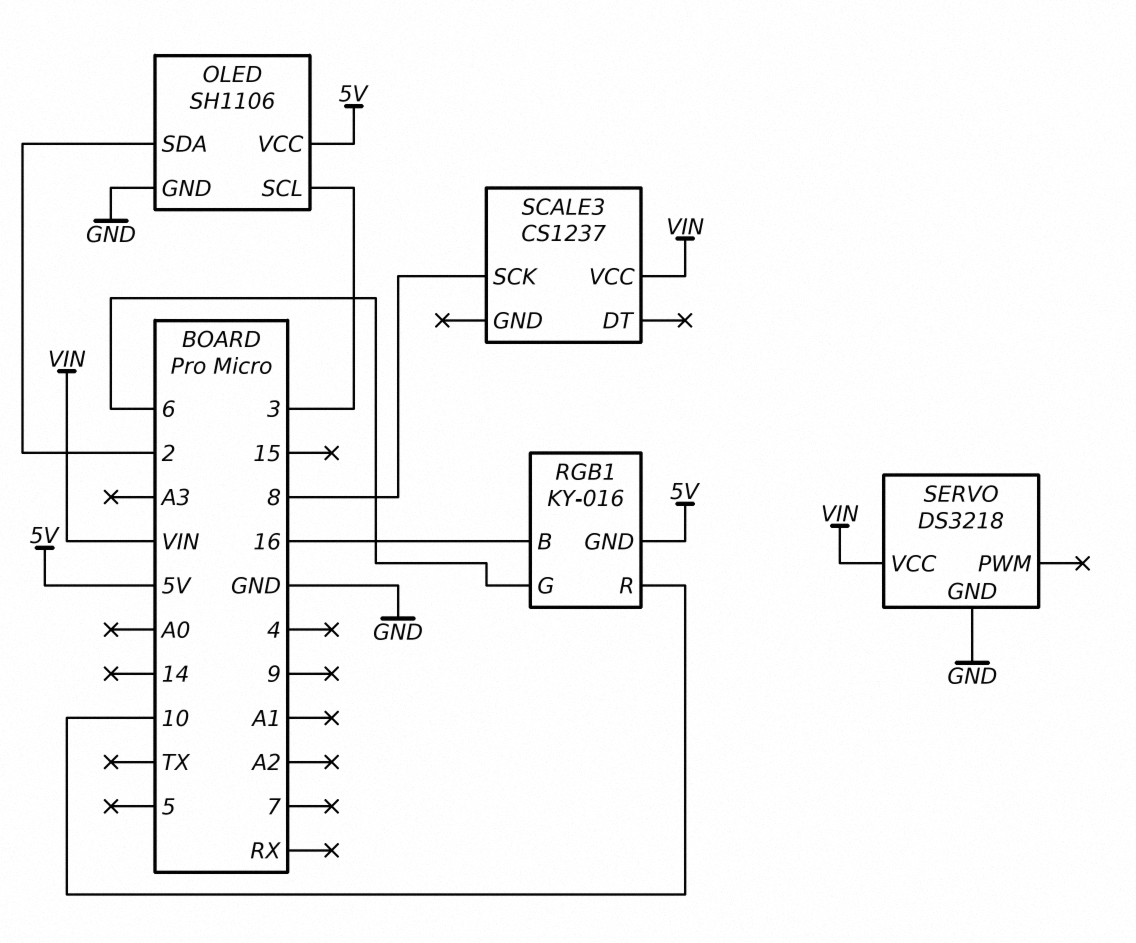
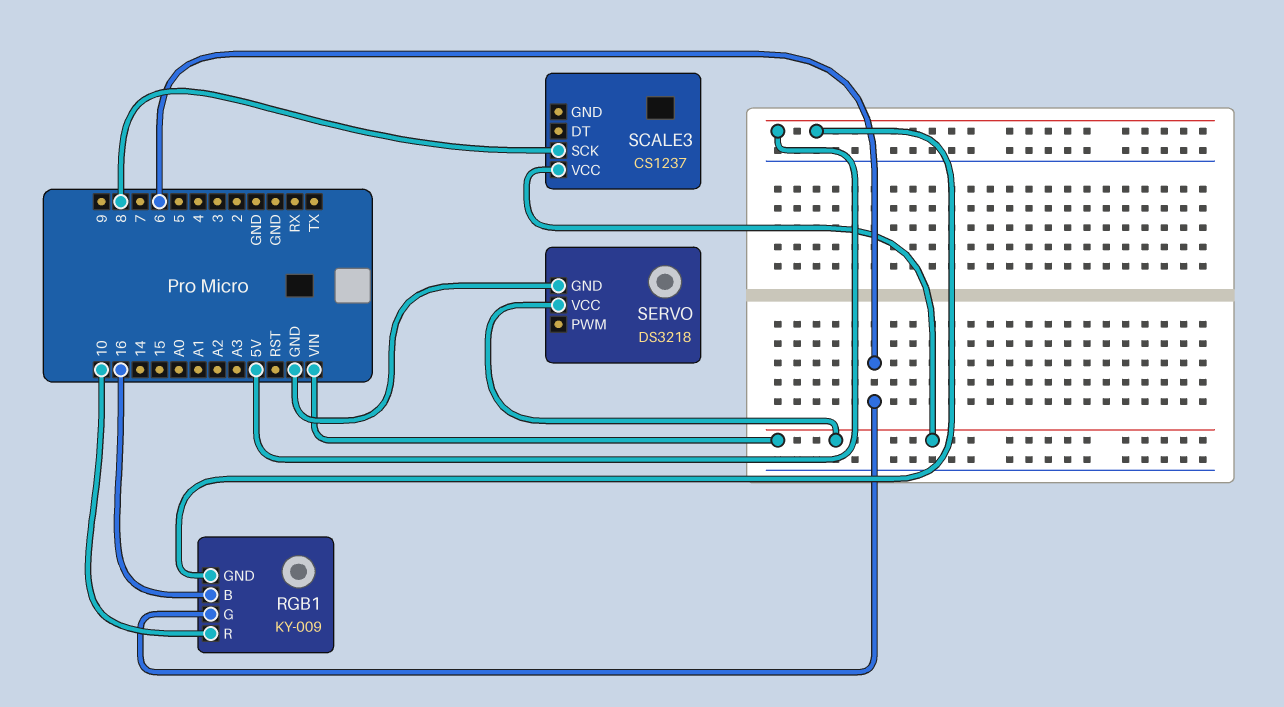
OLED: SH1106 -> none
OLED pin GND: GND -> none
OLED pin SCL: 3 -> none
OLED pin SDA: 2 -> none
OLED pin VCC: 5V -> none
RGB1: KY-016 -> KY-009

